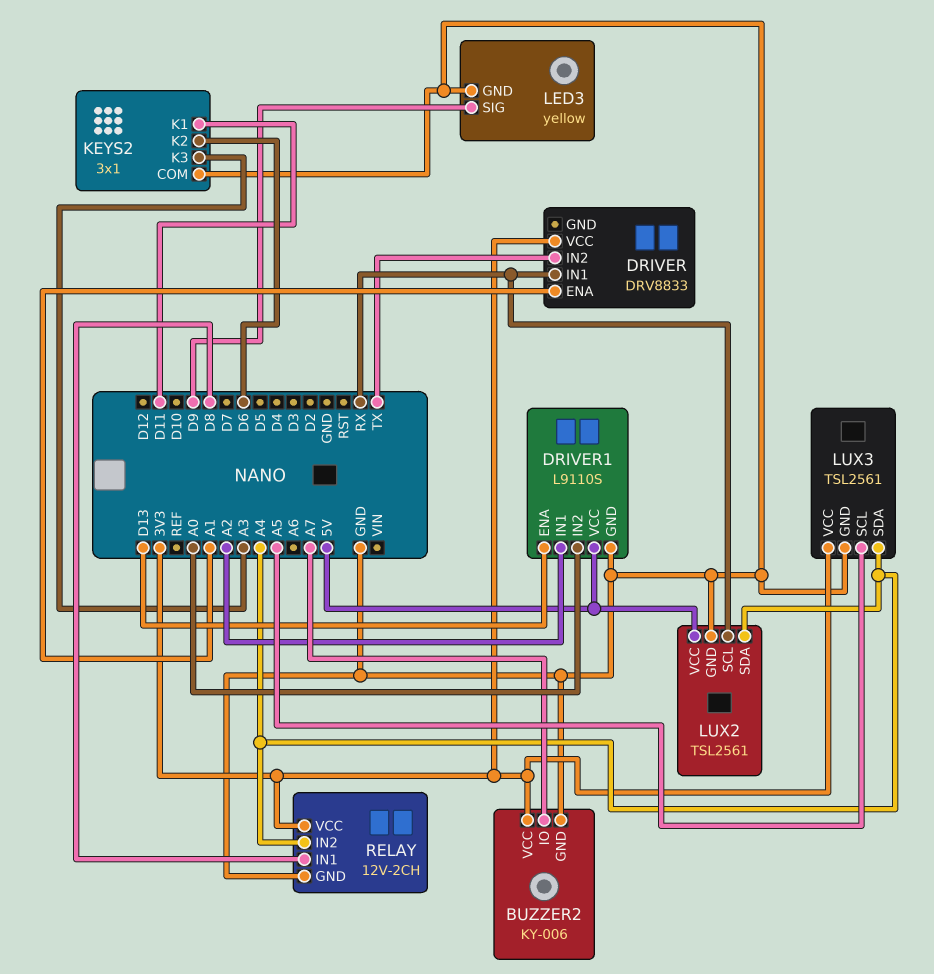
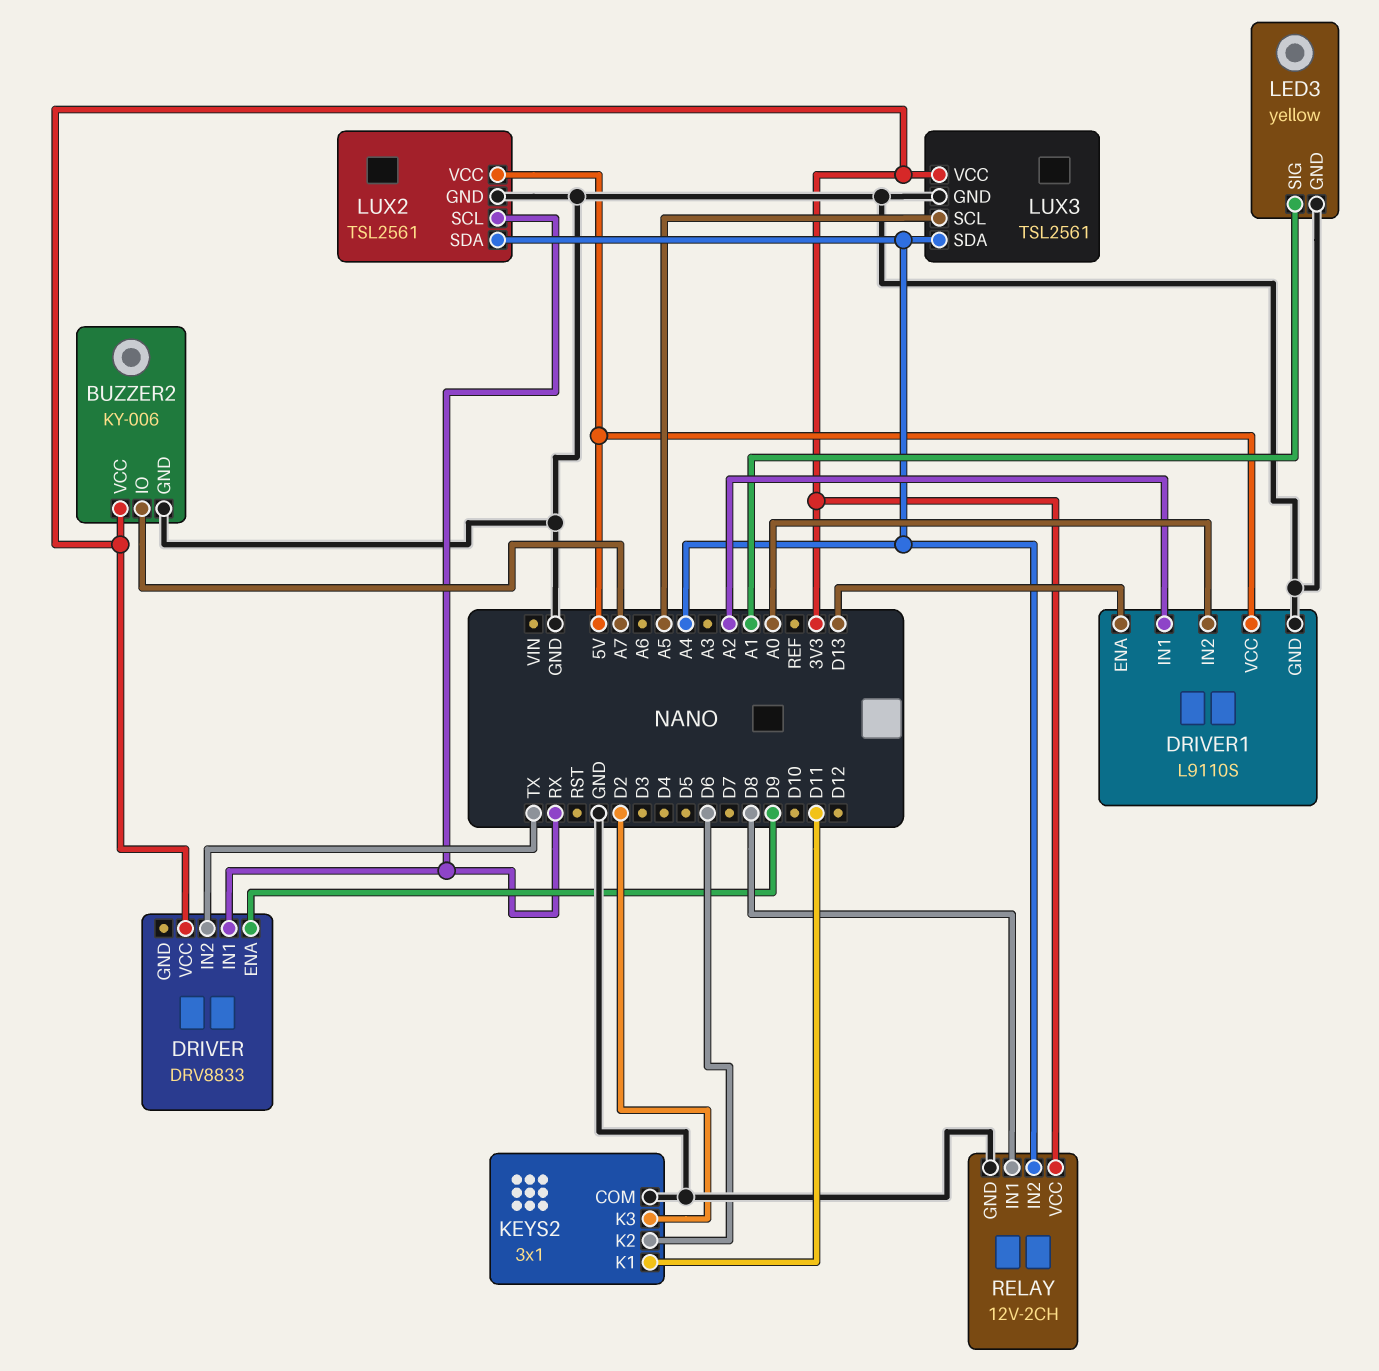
DRIVER pin ENA: A1 -> D9
KEYS2 pin K3: A3 -> D2
LED3 pin SIG: D9 -> A1

